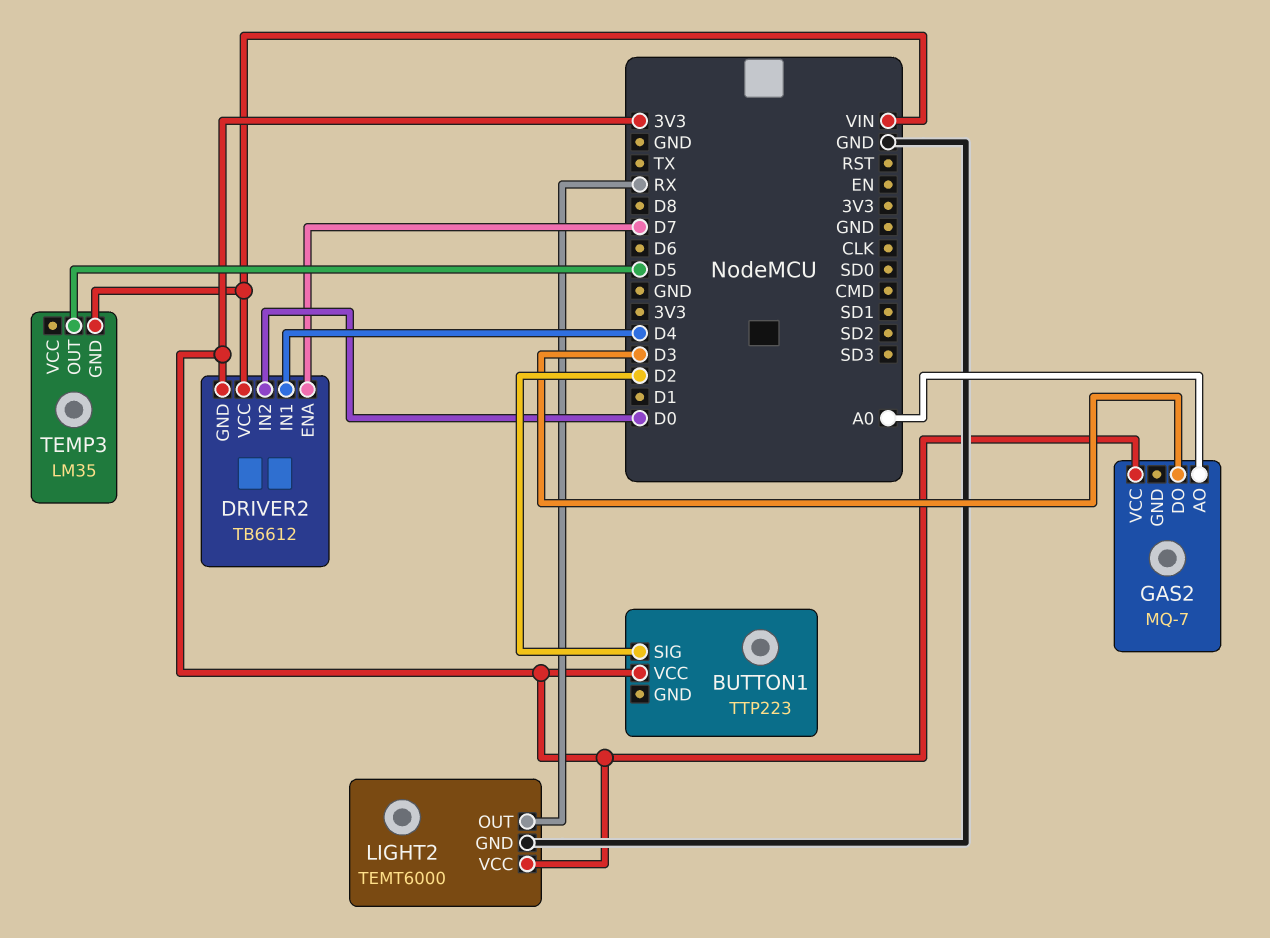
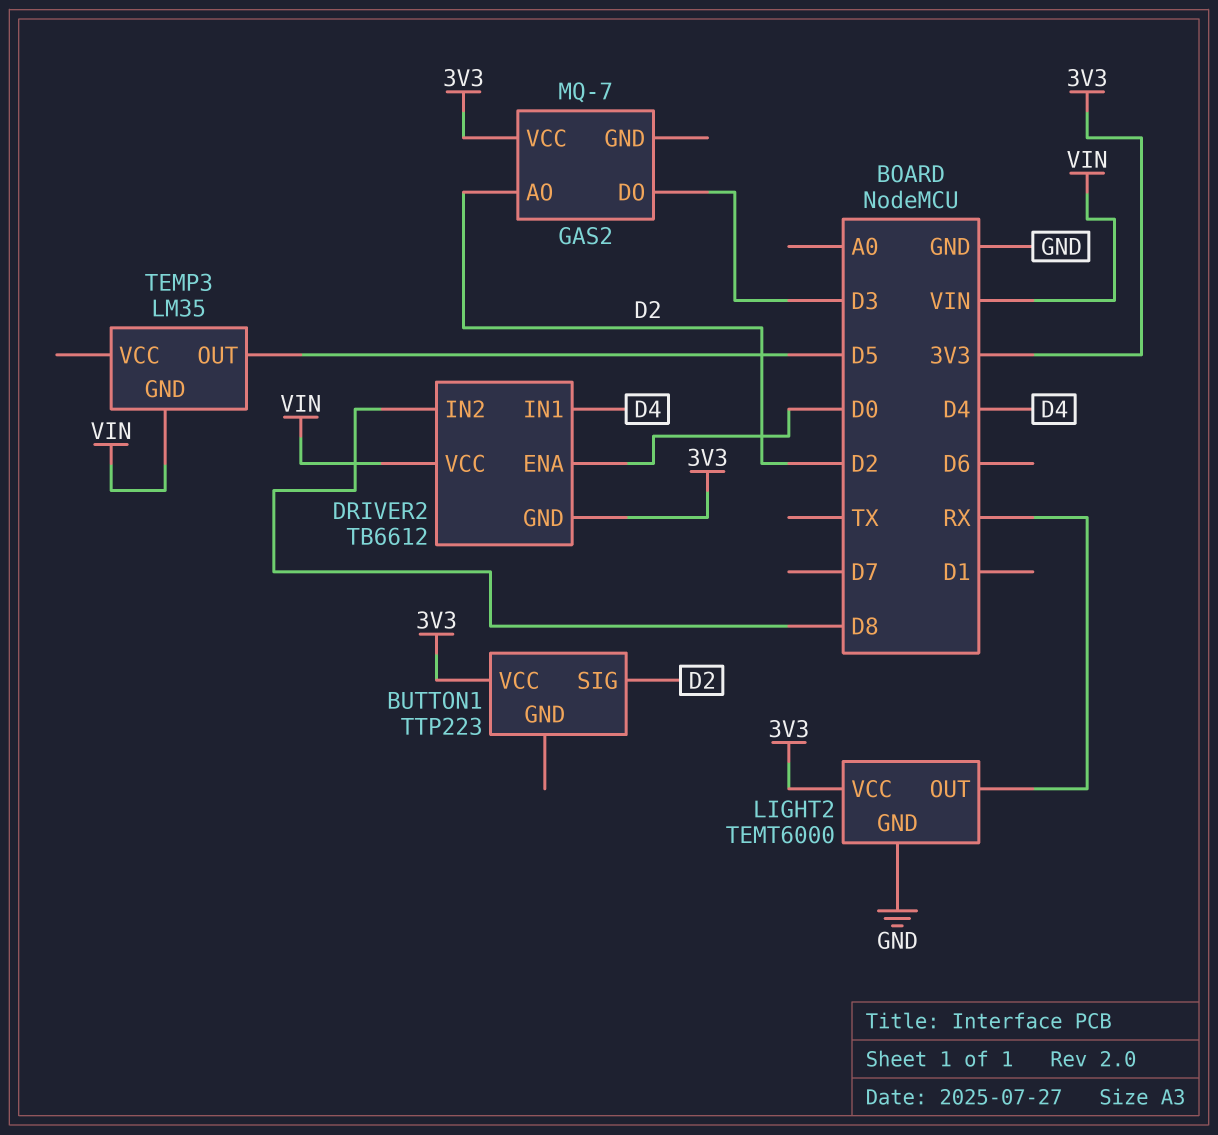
DRIVER2 pin ENA: D7 -> D0
DRIVER2 pin IN2: D0 -> D8
GAS2 pin AO: A0 -> D2

